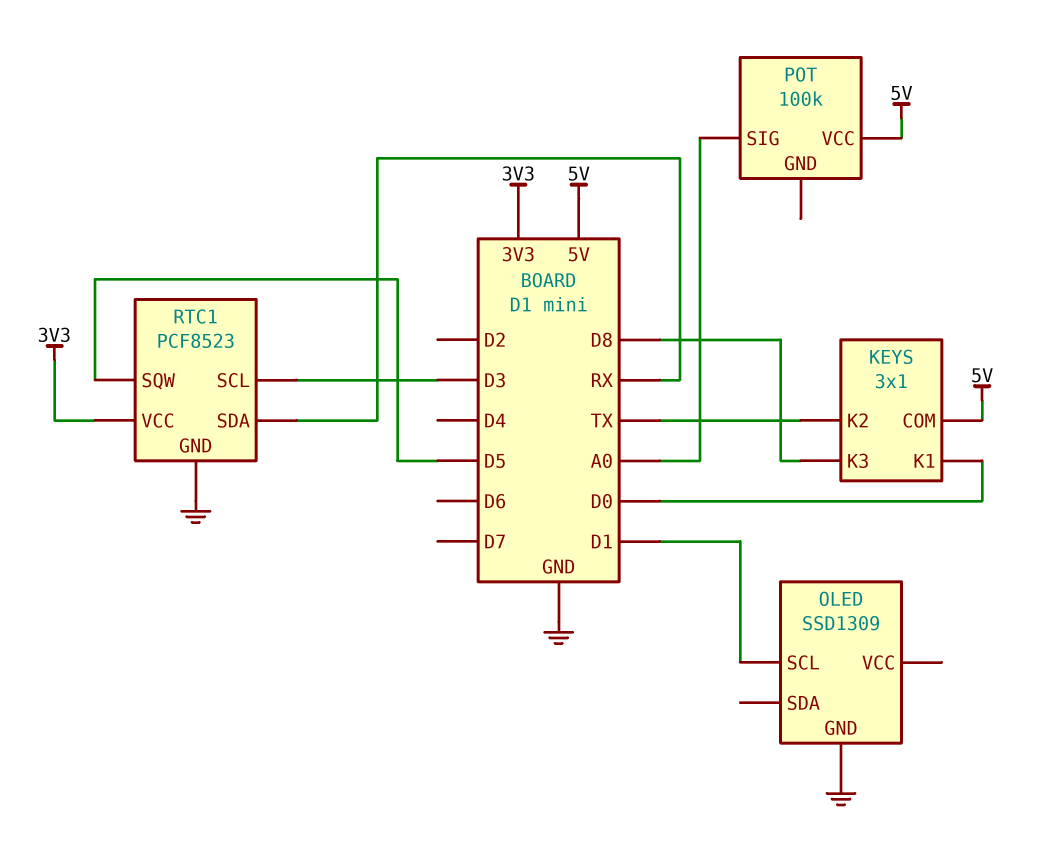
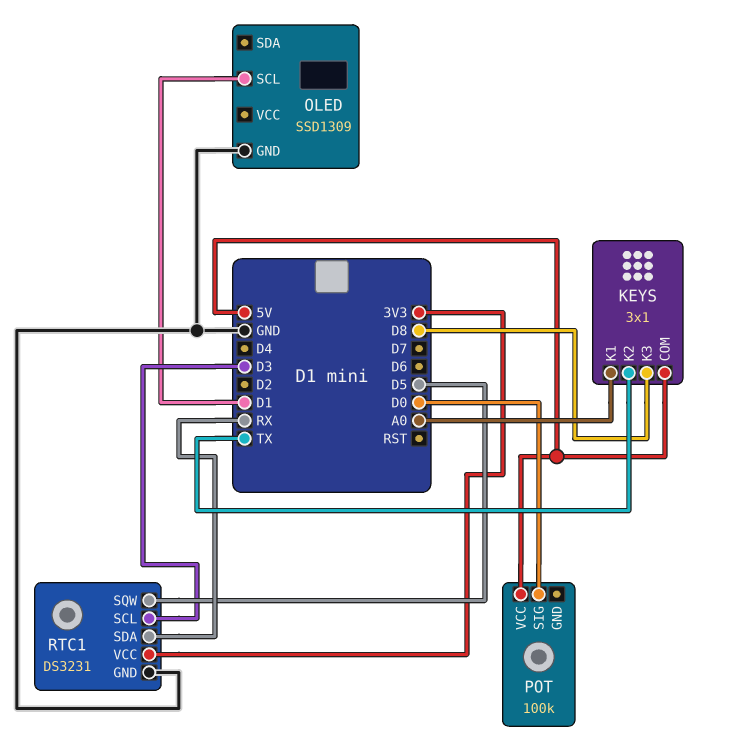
KEYS pin K1: D0 -> A0
POT pin SIG: A0 -> D0
RTC1: PCF8523 -> DS3231

